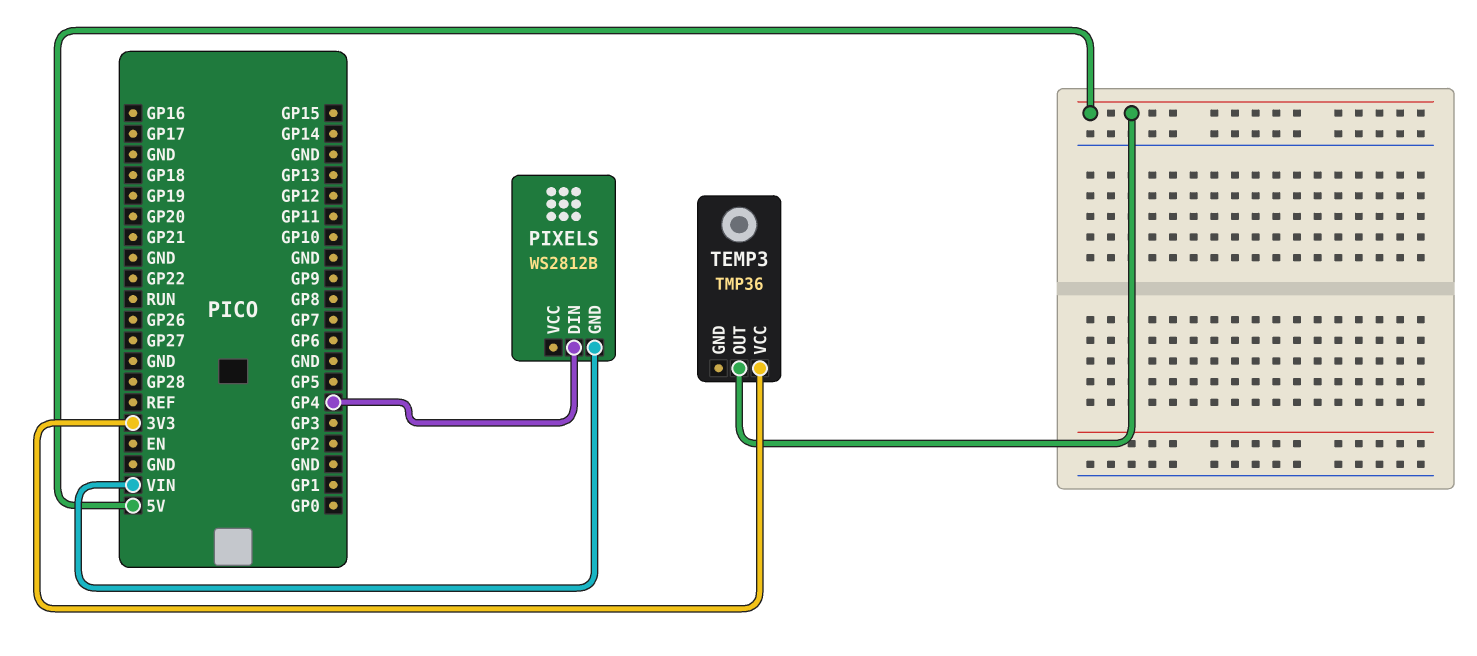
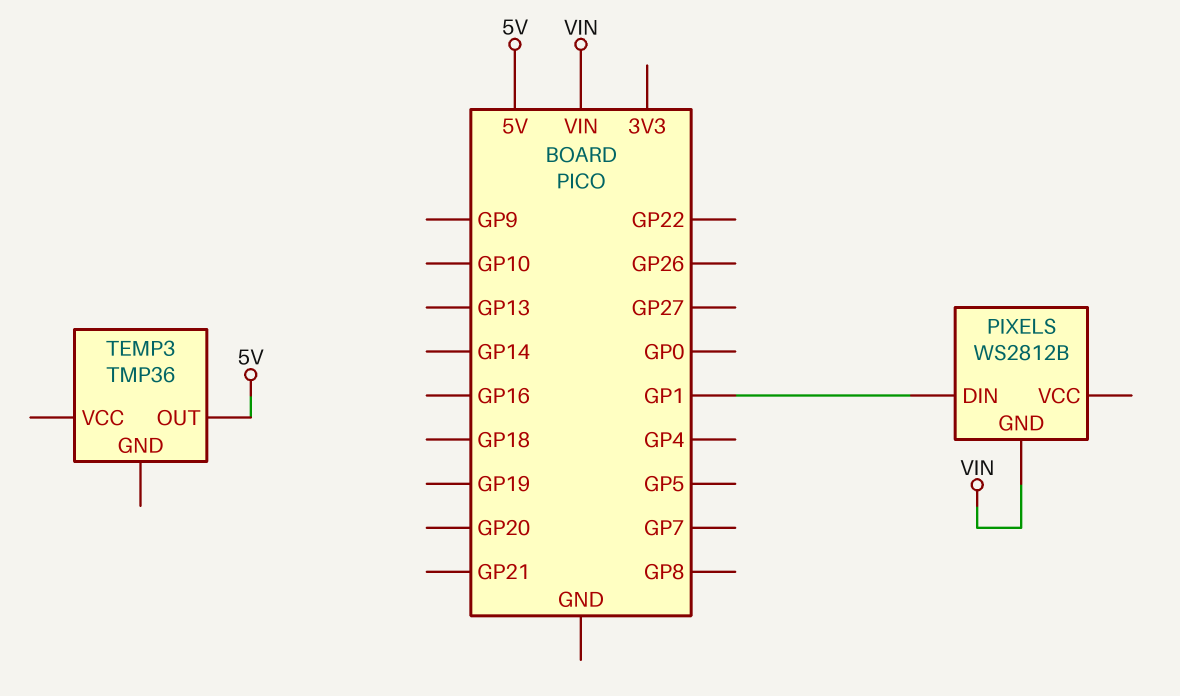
PIXELS pin DIN: GP4 -> GP1
TEMP3 pin VCC: 3V3 -> none

